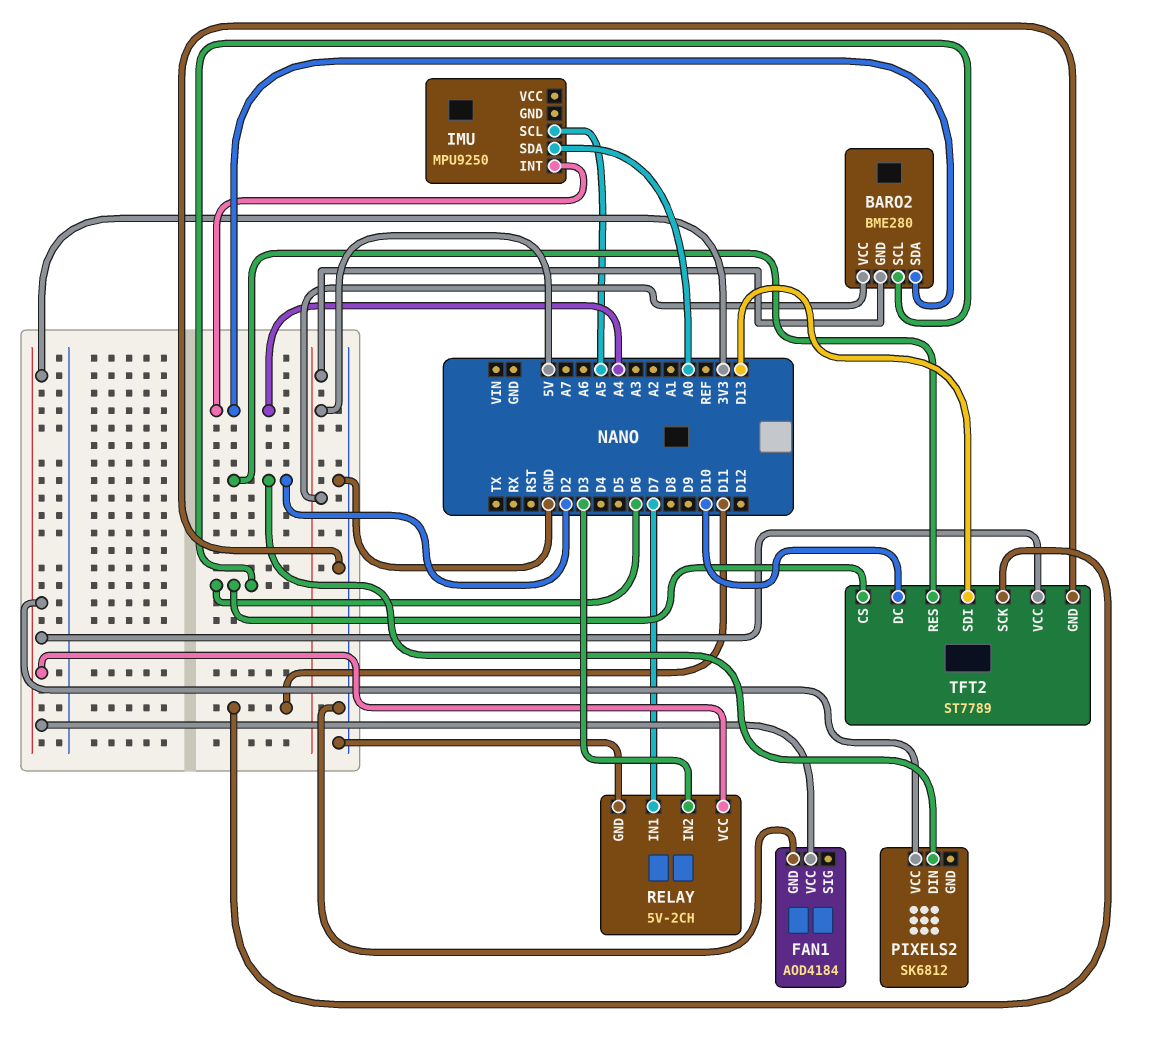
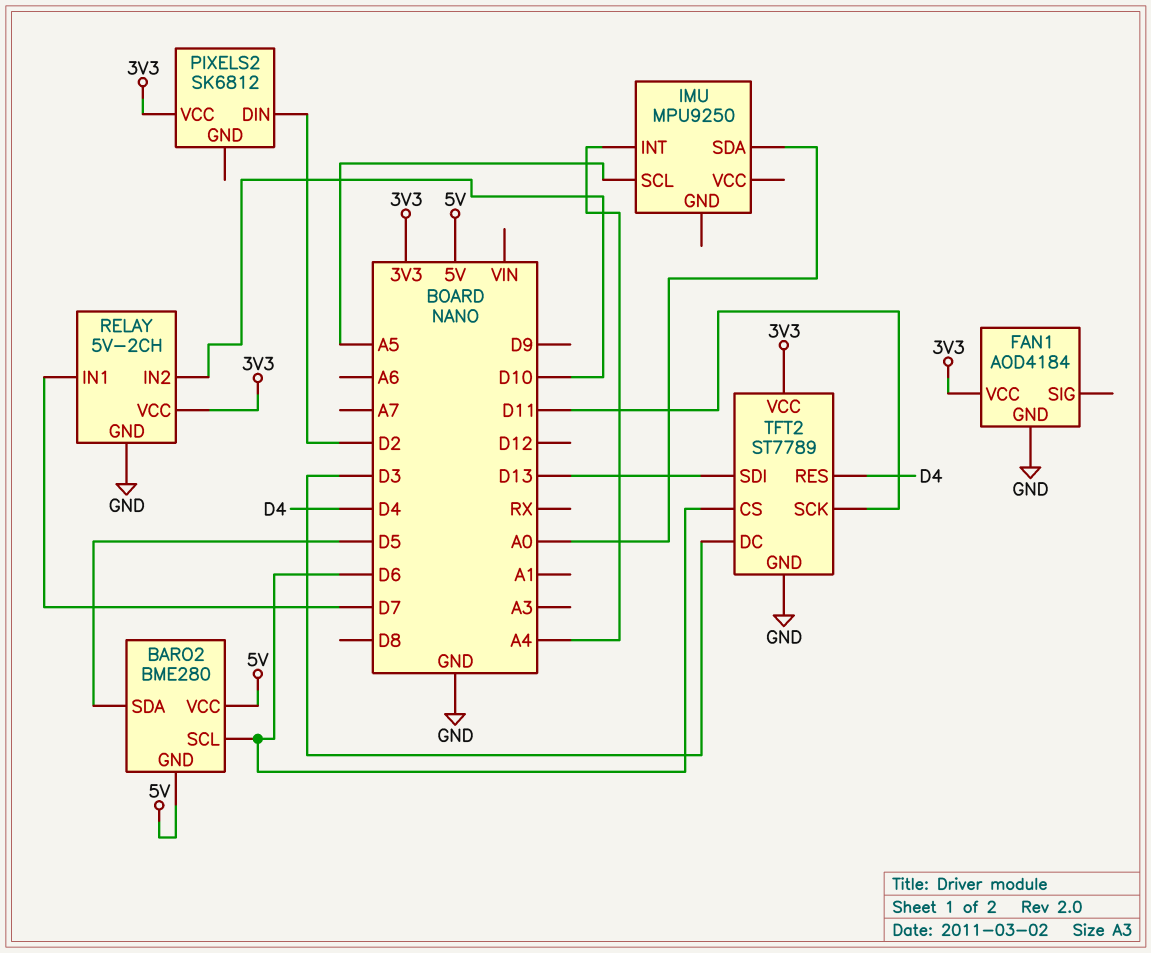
BARO2 pin SDA: A4 -> D5
RELAY pin IN2: D3 -> D10
TFT2 pin DC: D10 -> D3
TFT2 pin RES: D2 -> D4

